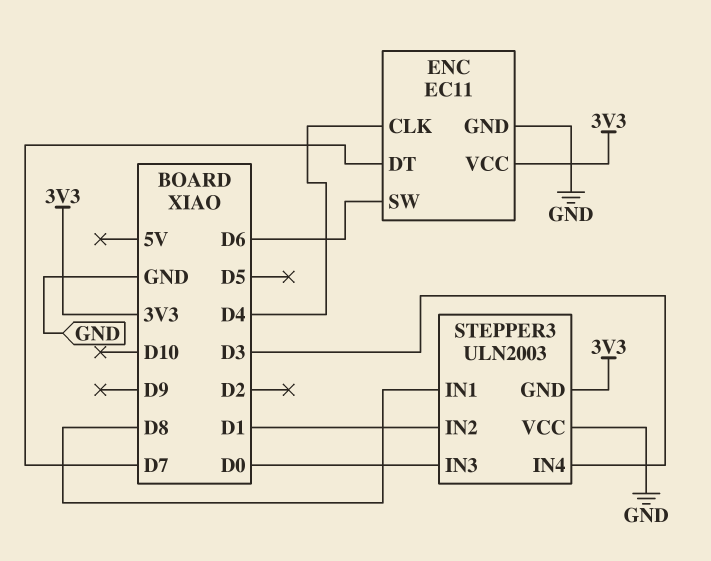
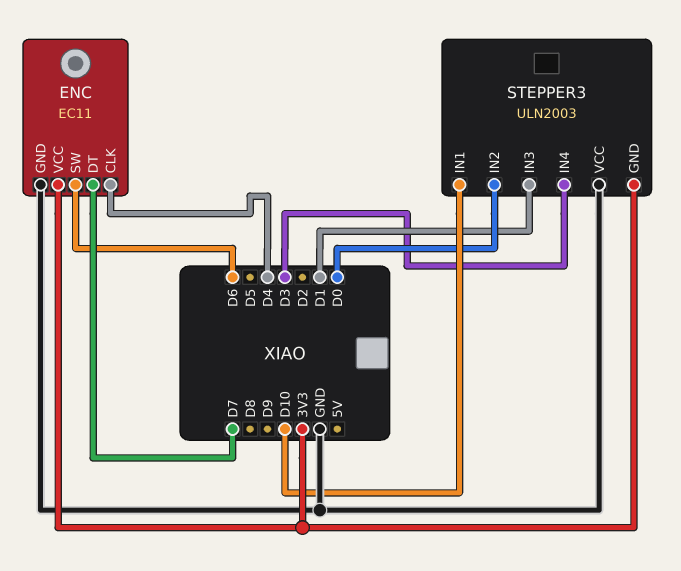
STEPPER3 pin IN1: D8 -> D10
STEPPER3 pin IN2: D1 -> D0
STEPPER3 pin IN3: D0 -> D1

